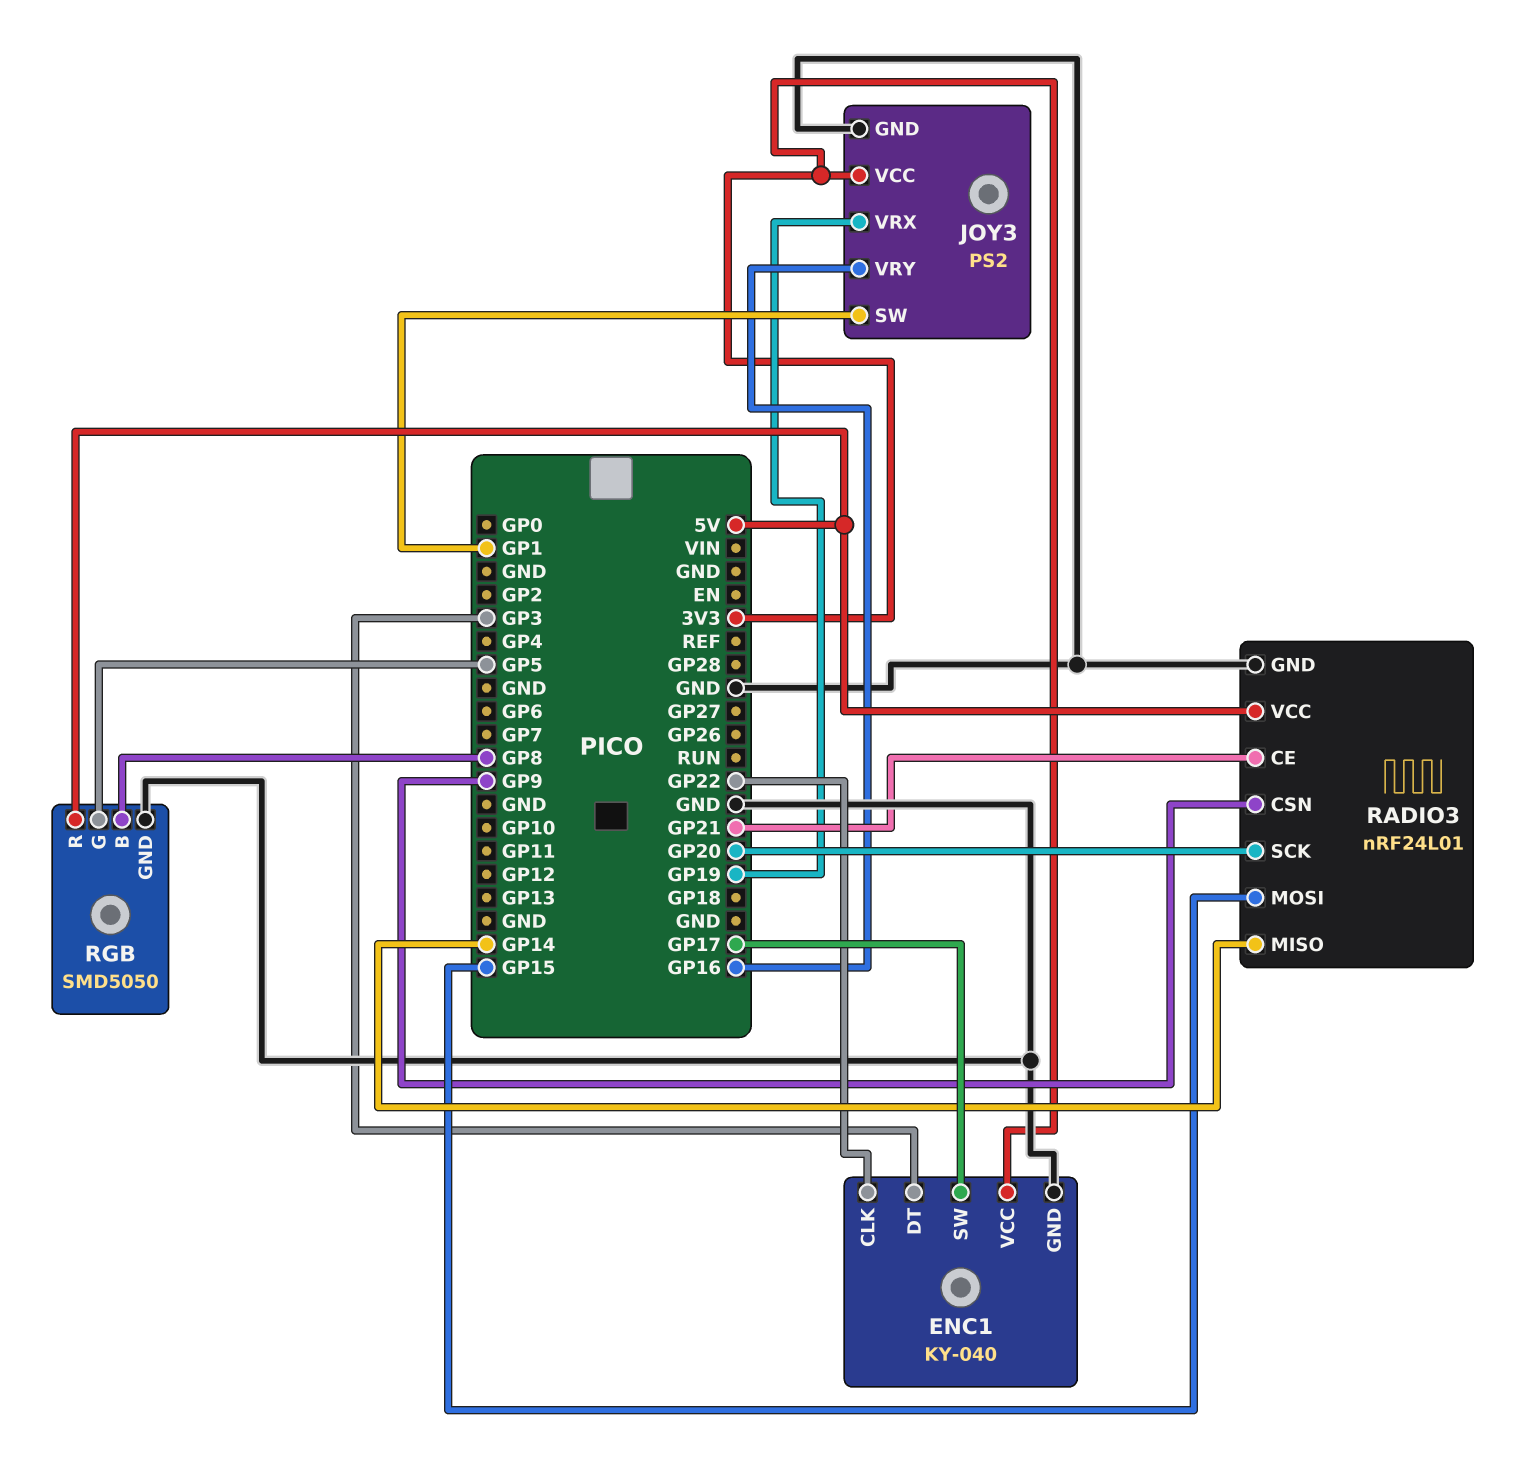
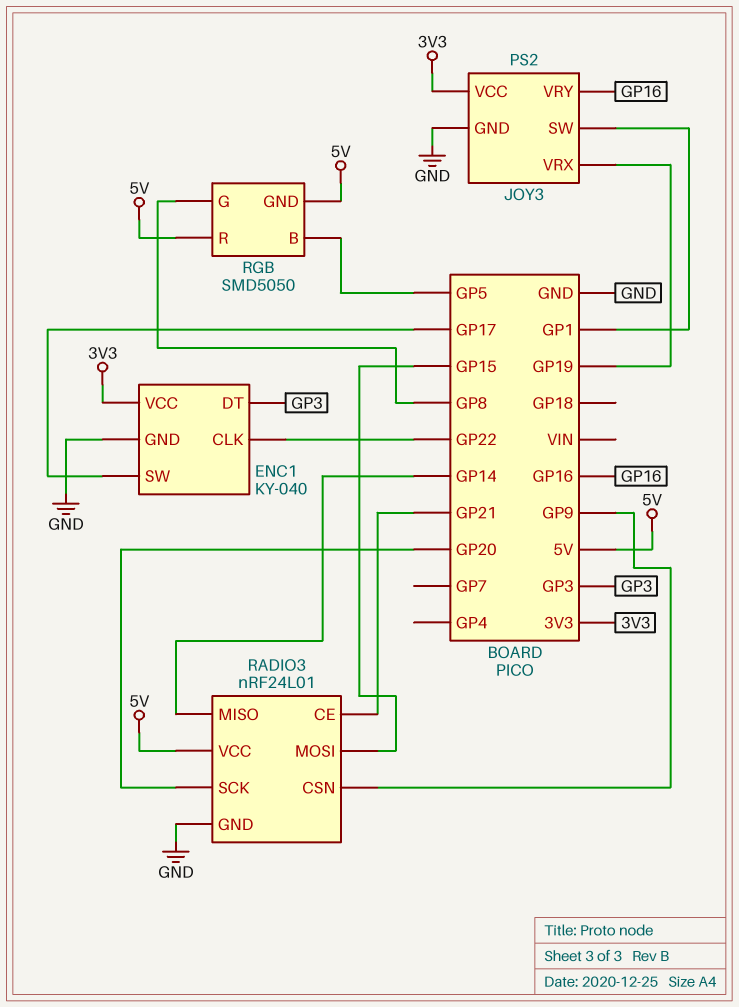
RGB pin B: GP8 -> GP5
RGB pin G: GP5 -> GP8
RGB pin GND: GND -> 5V

